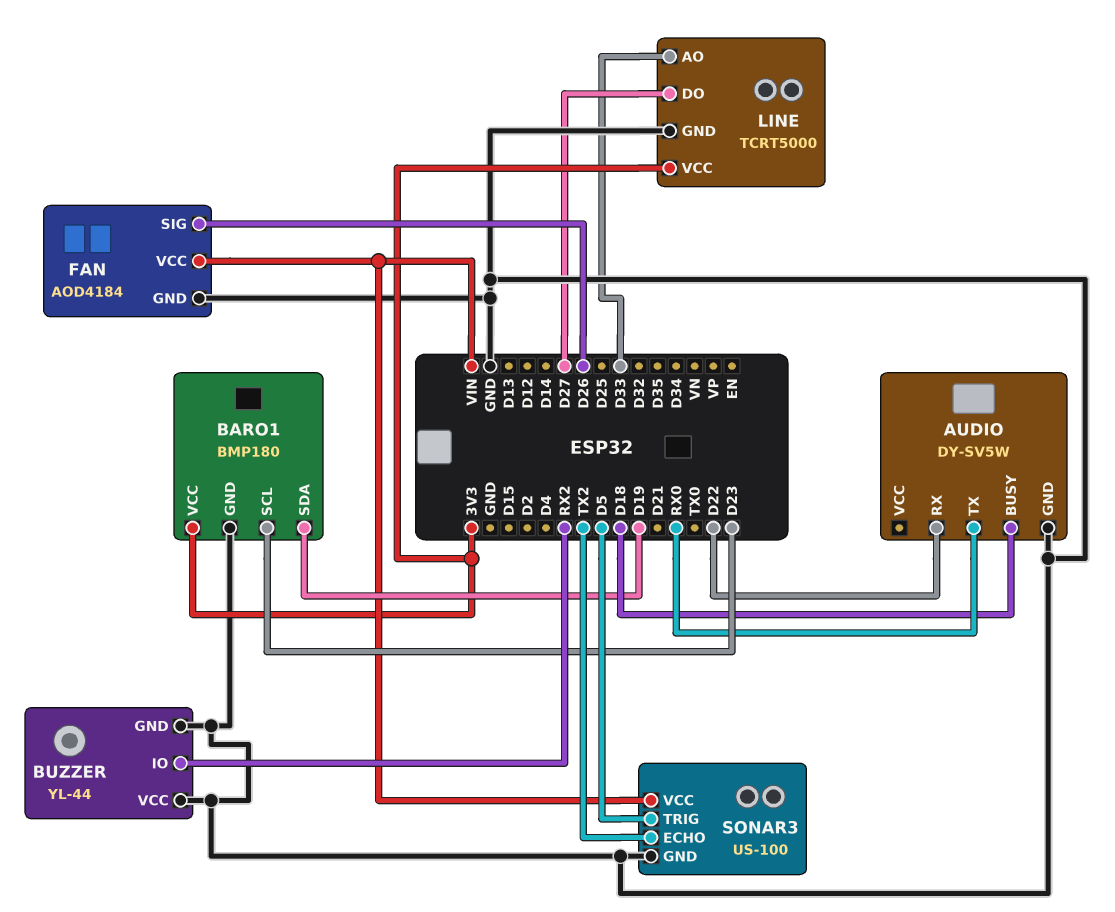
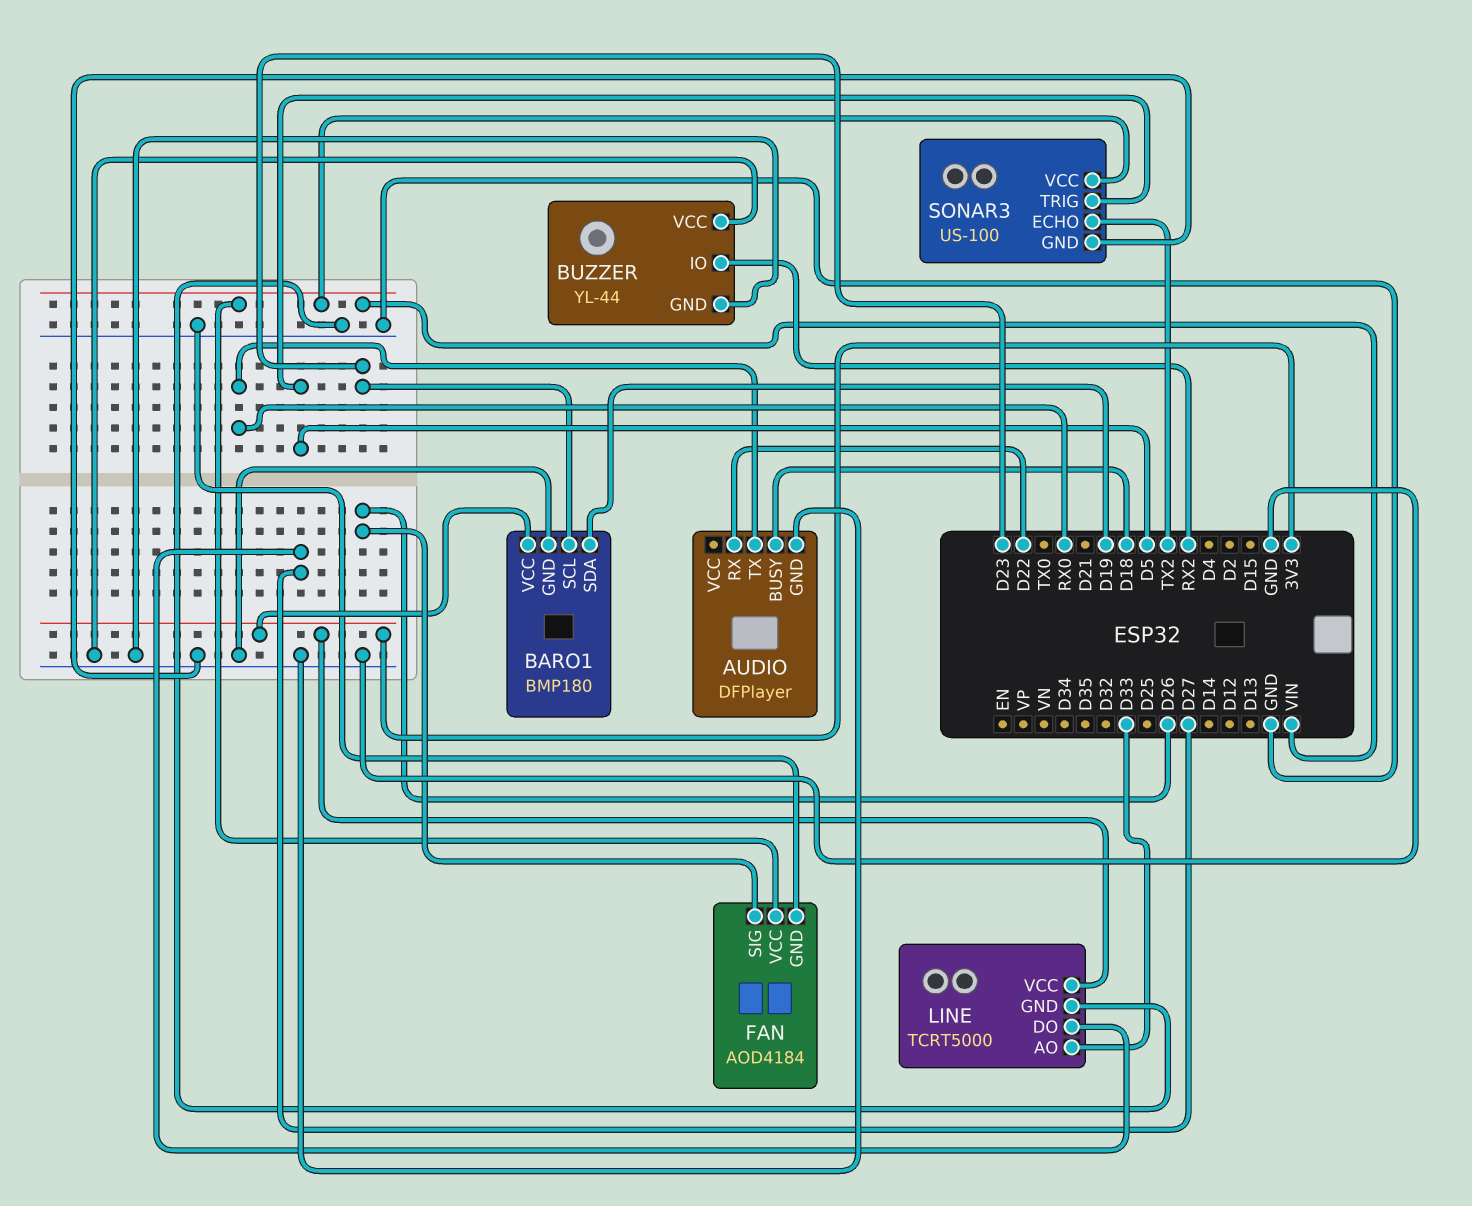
AUDIO: DY-SV5W -> DFPlayer

